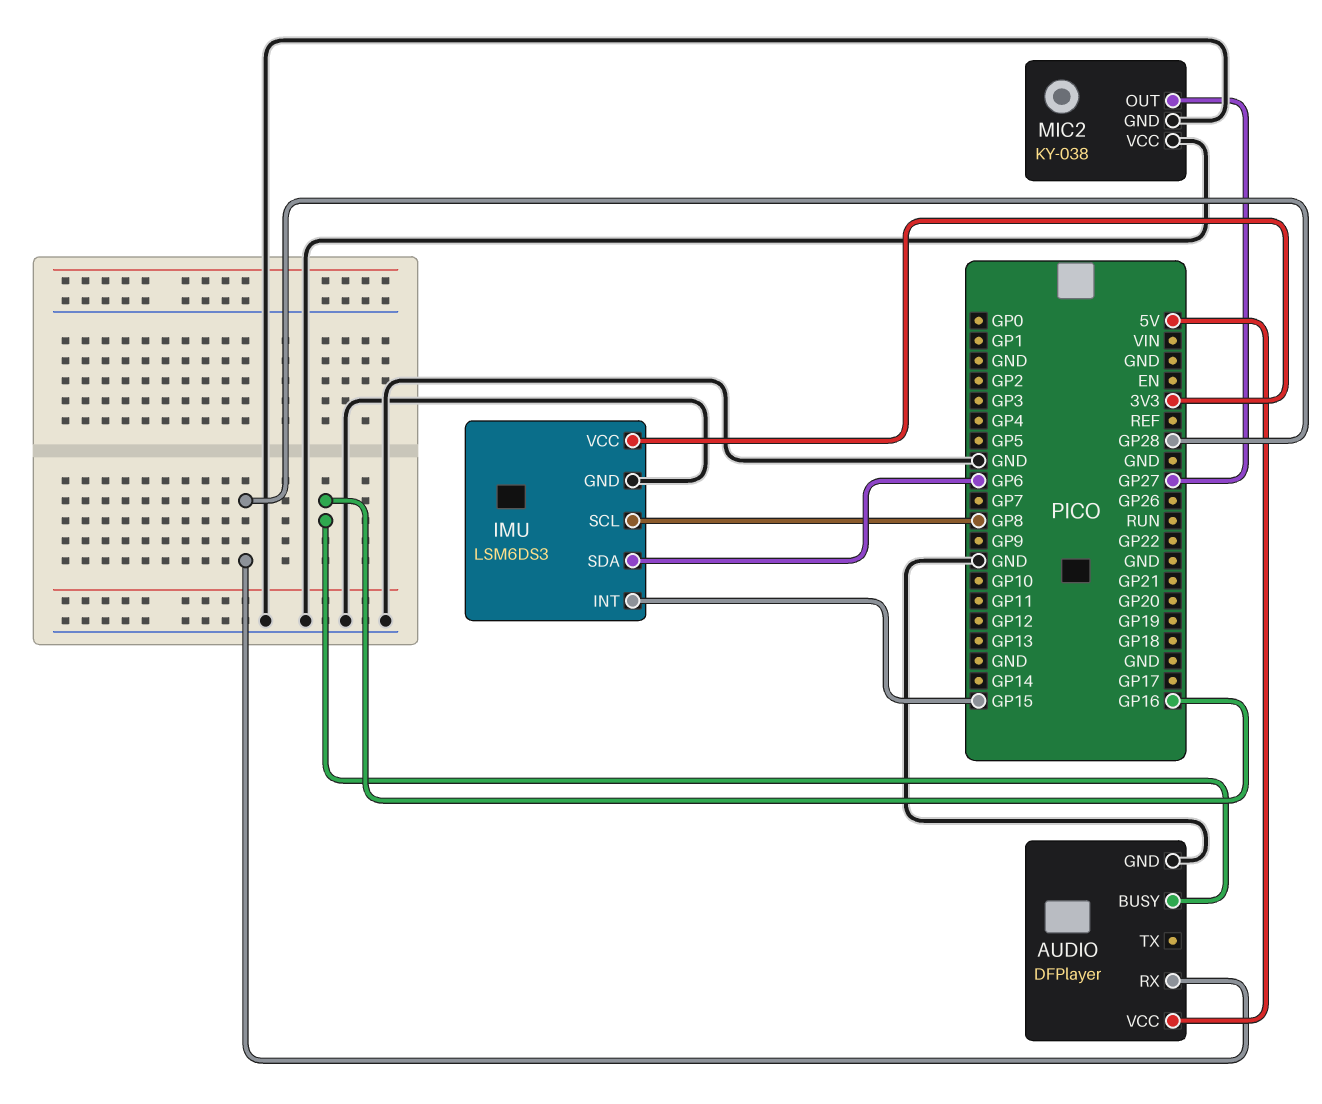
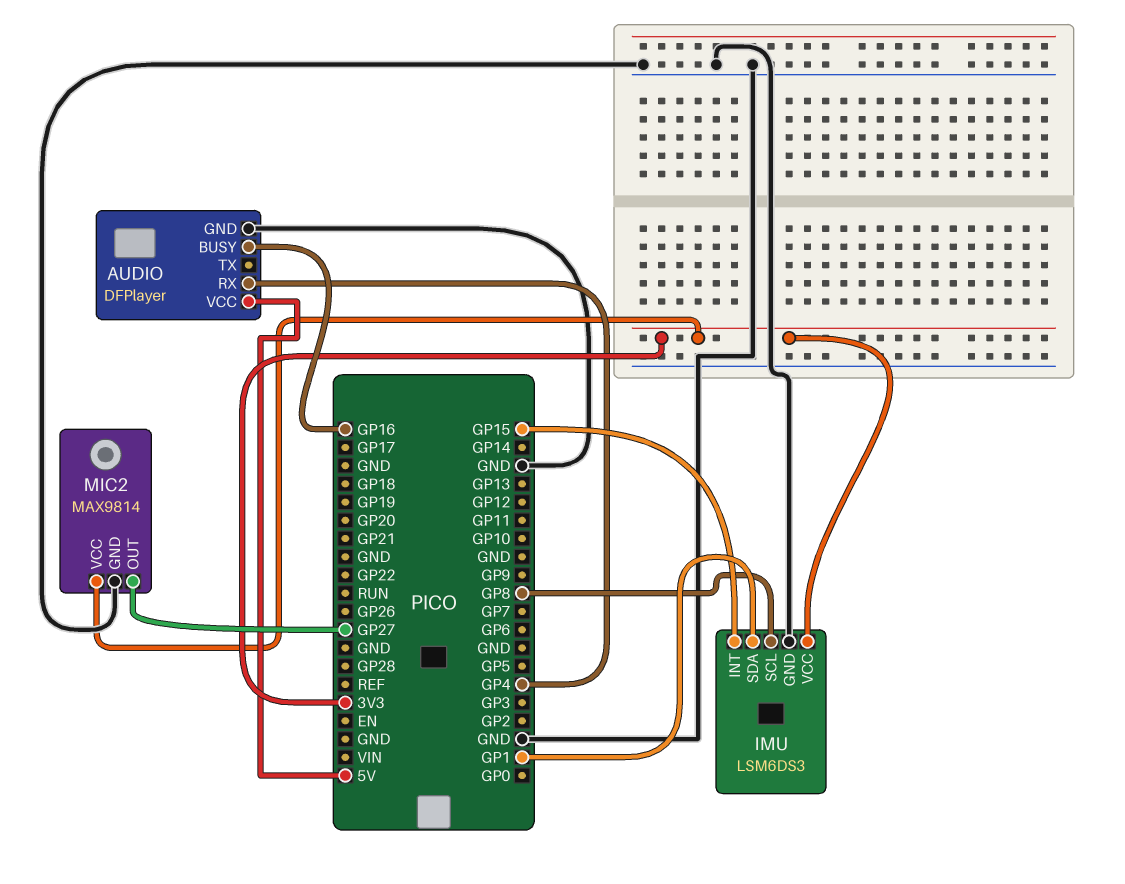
AUDIO pin RX: GP28 -> GP4
IMU pin SDA: GP6 -> GP1
MIC2: KY-038 -> MAX9814
MIC2 pin VCC: GND -> 3V3

